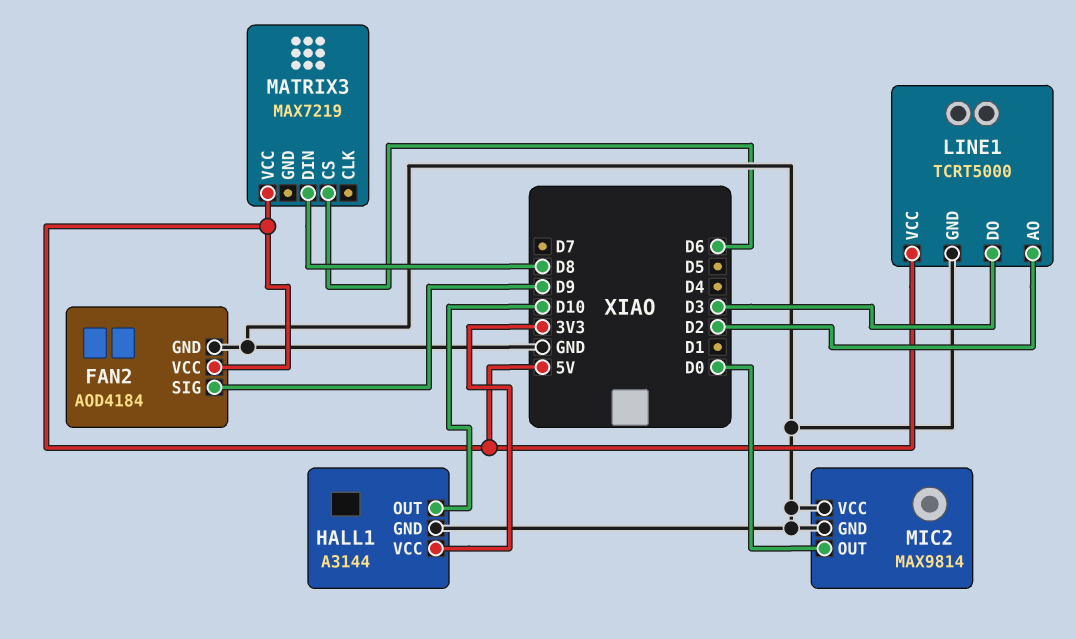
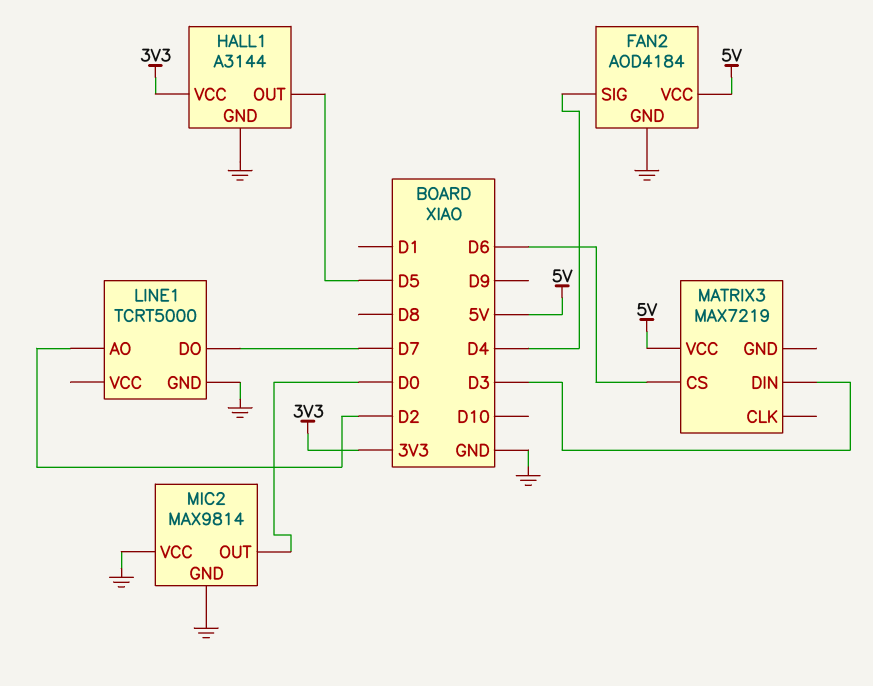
FAN2 pin SIG: D9 -> D4
HALL1 pin OUT: D10 -> D5
LINE1 pin DO: D3 -> D7
LINE1 pin VCC: 5V -> none
MATRIX3 pin DIN: D8 -> D3

